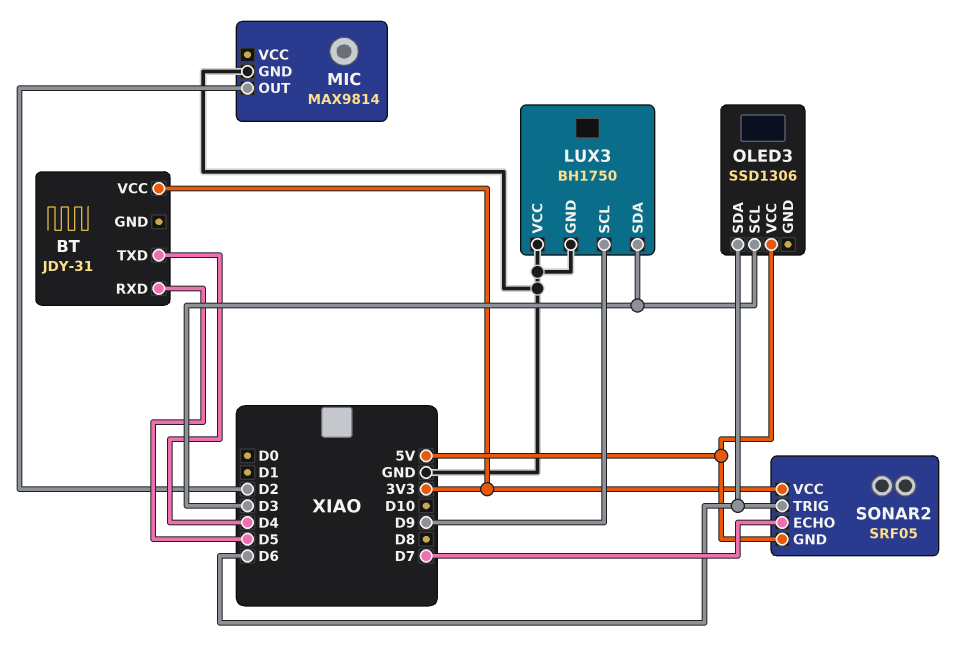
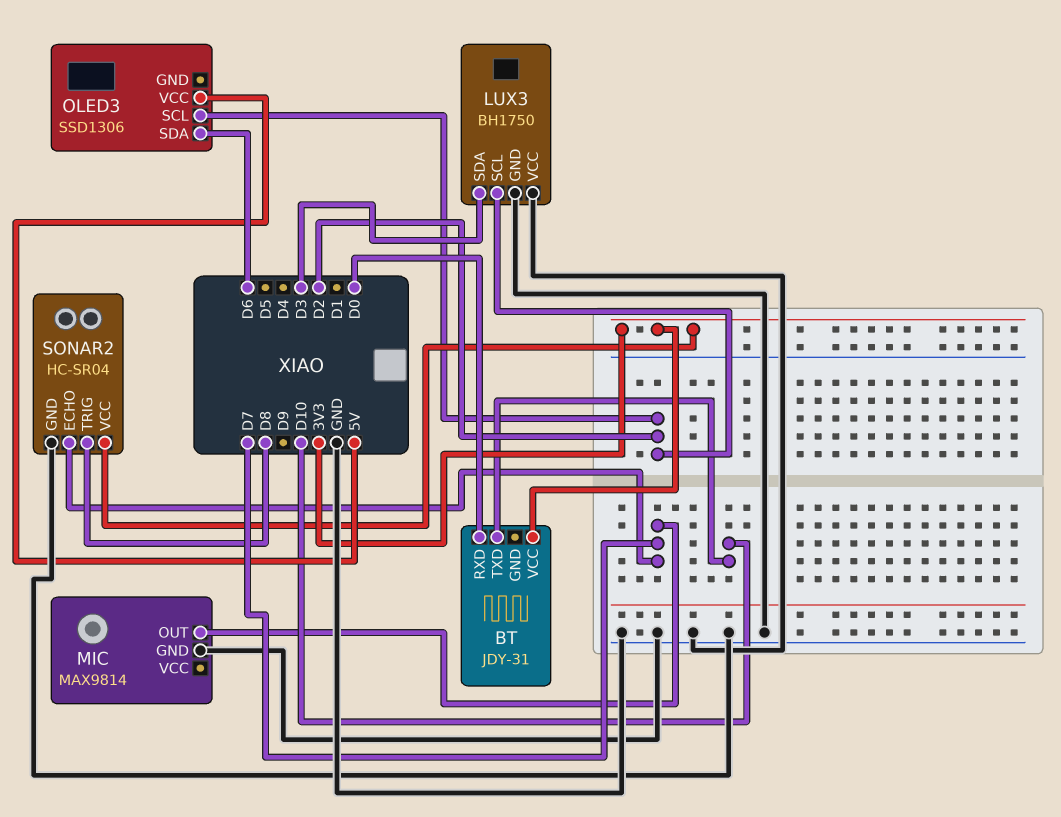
BT pin RXD: D5 -> D0
BT pin TXD: D4 -> D10
LUX3 pin SCL: D9 -> D2
MIC pin OUT: D2 -> D7
OLED3 pin SCL: D3 -> D2
SONAR2: SRF05 -> HC-SR04
SONAR2 pin GND: 5V -> GND
SONAR2 pin TRIG: D6 -> D8

